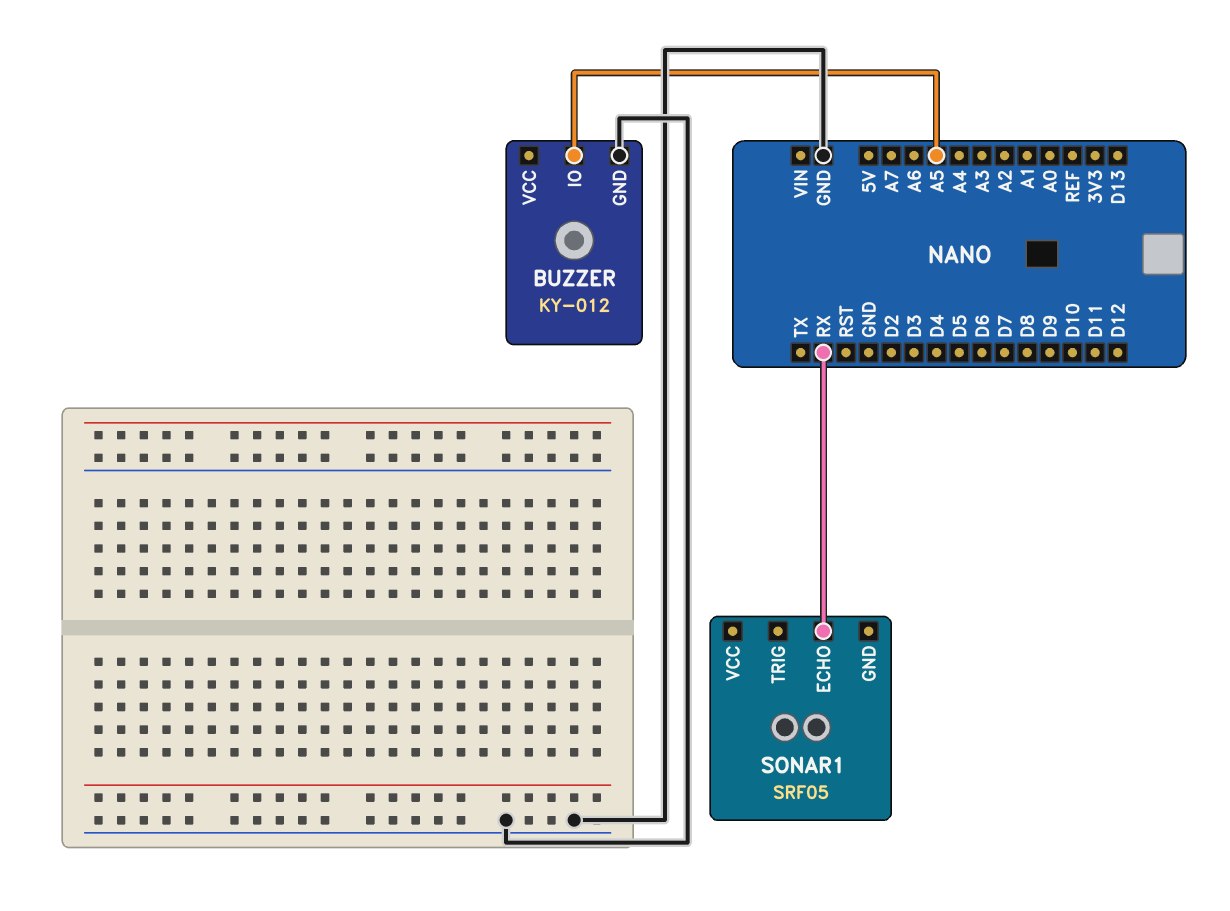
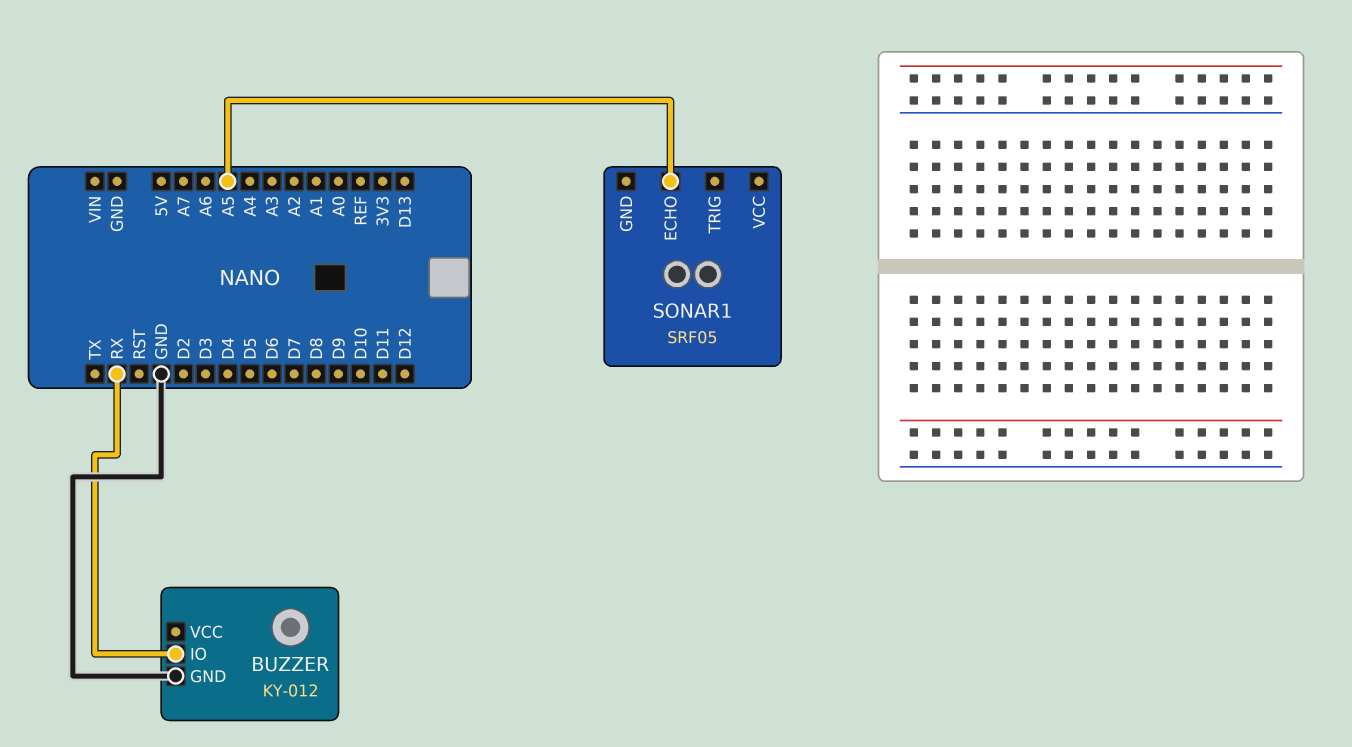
BUZZER pin IO: A5 -> RX
SONAR1 pin ECHO: RX -> A5

